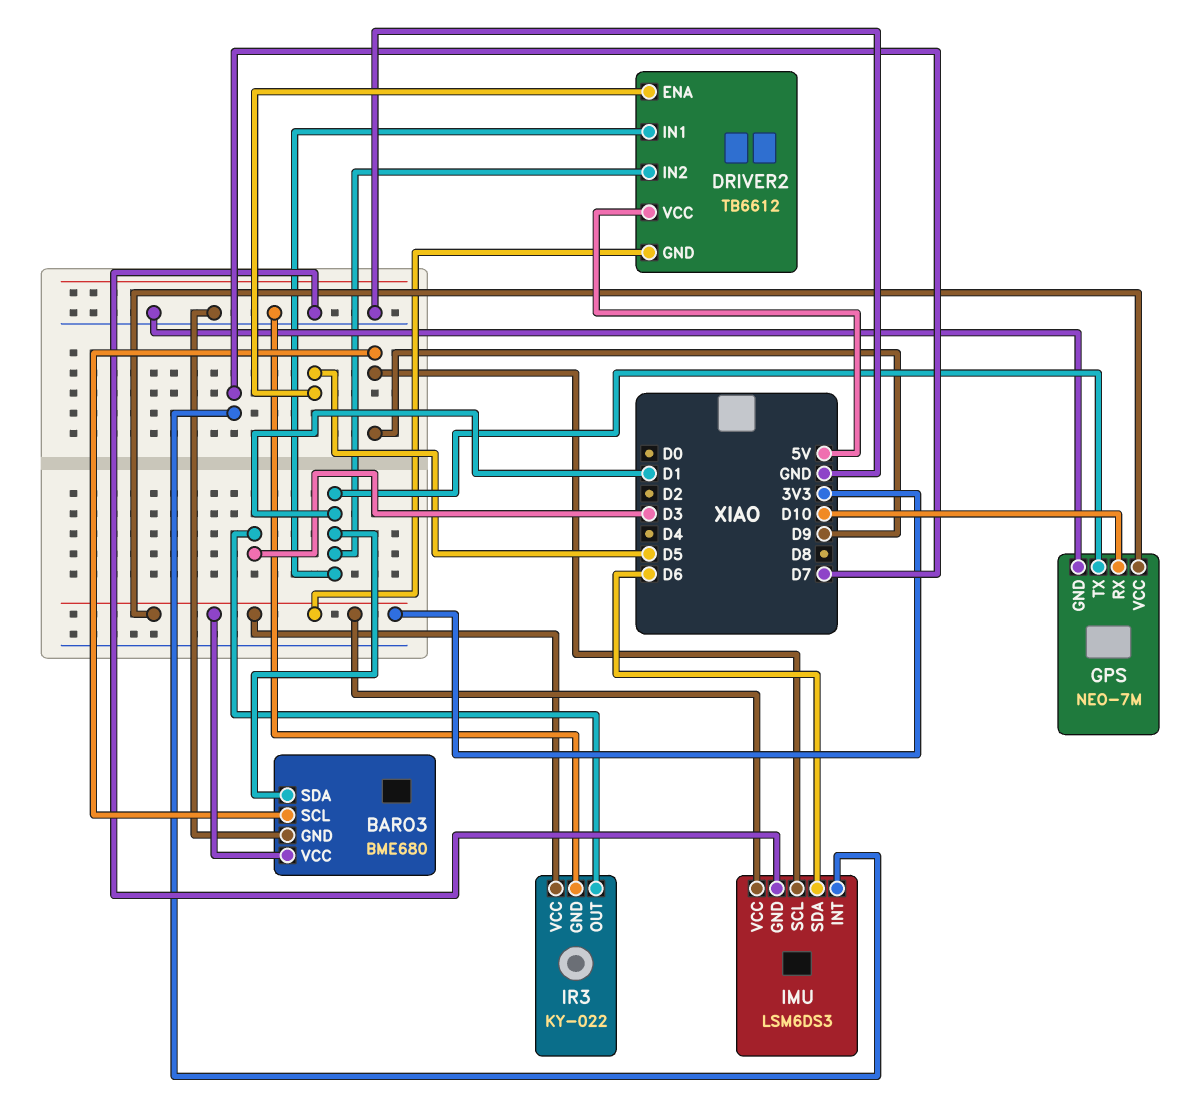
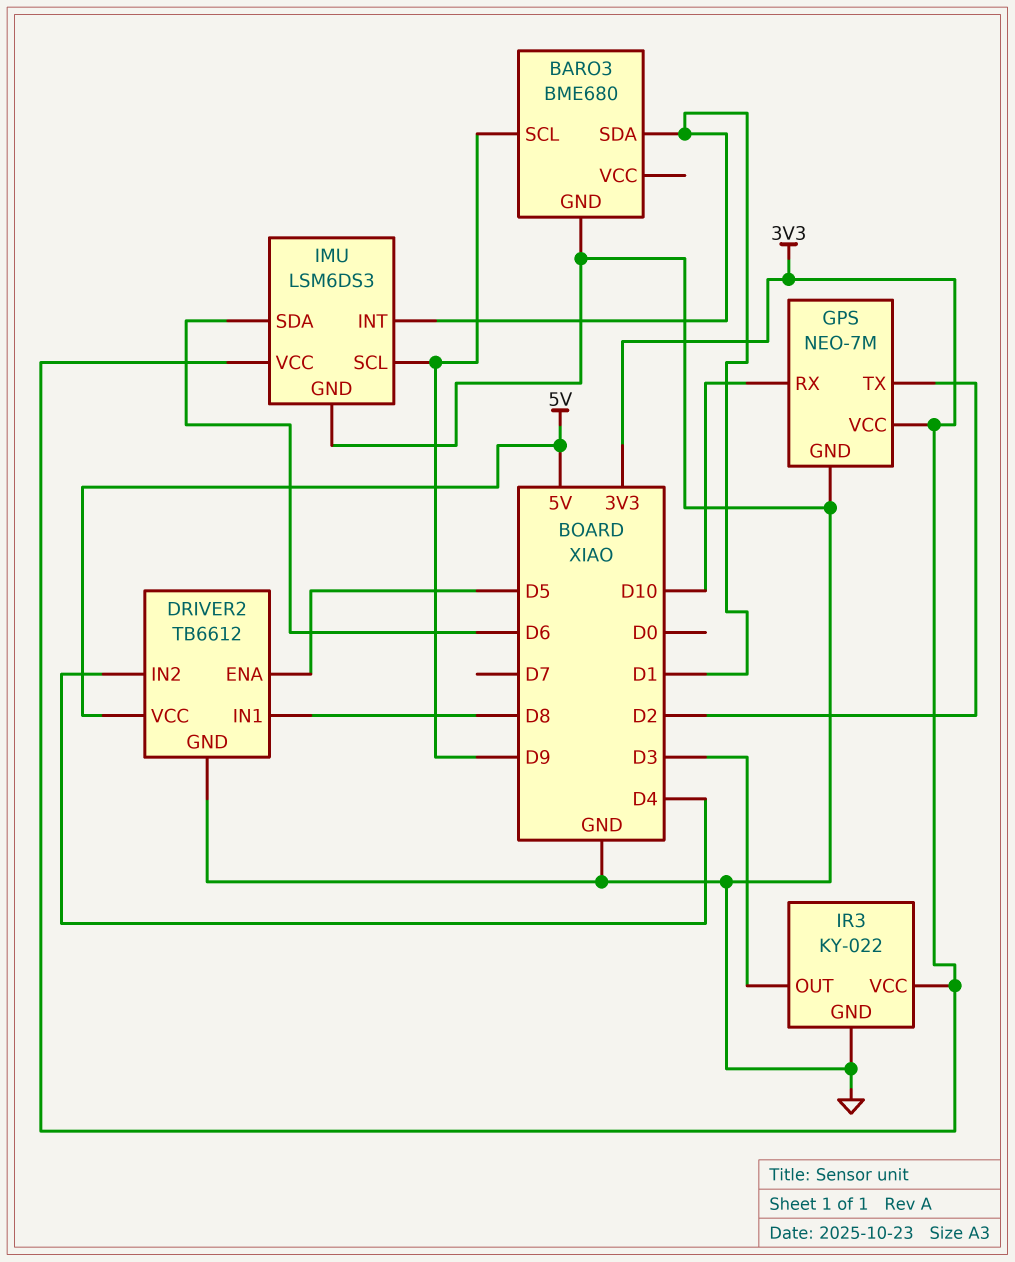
BARO3 pin VCC: 3V3 -> none
DRIVER2 pin GND: 3V3 -> GND
DRIVER2 pin IN1: D1 -> D8
DRIVER2 pin IN2: D1 -> D4
GPS pin TX: D1 -> D2
IMU pin INT: D7 -> D1

